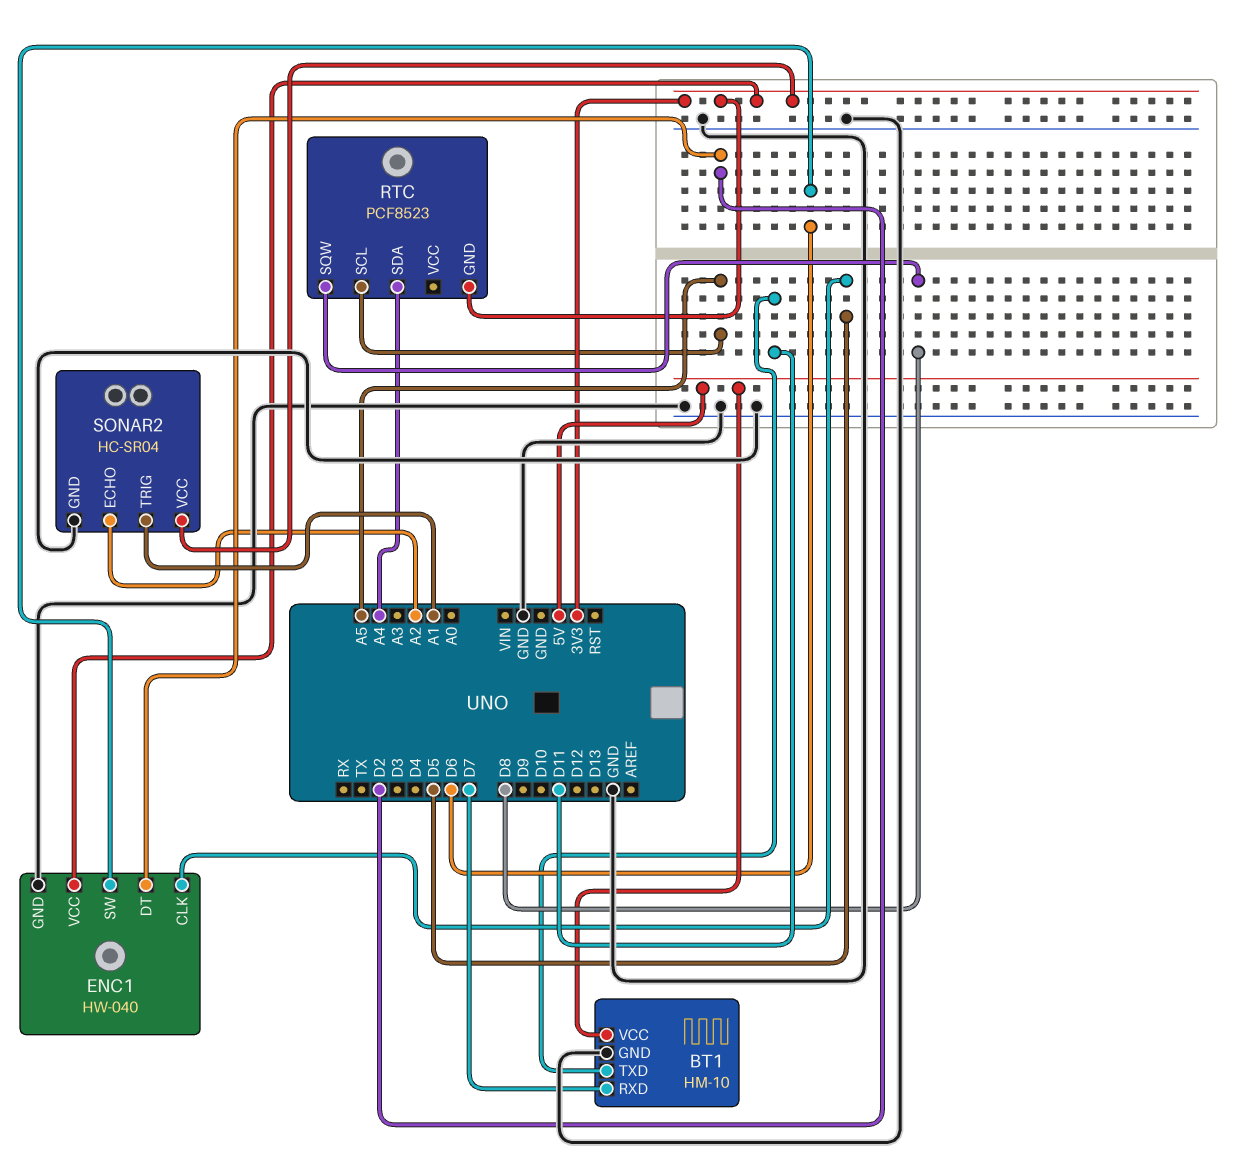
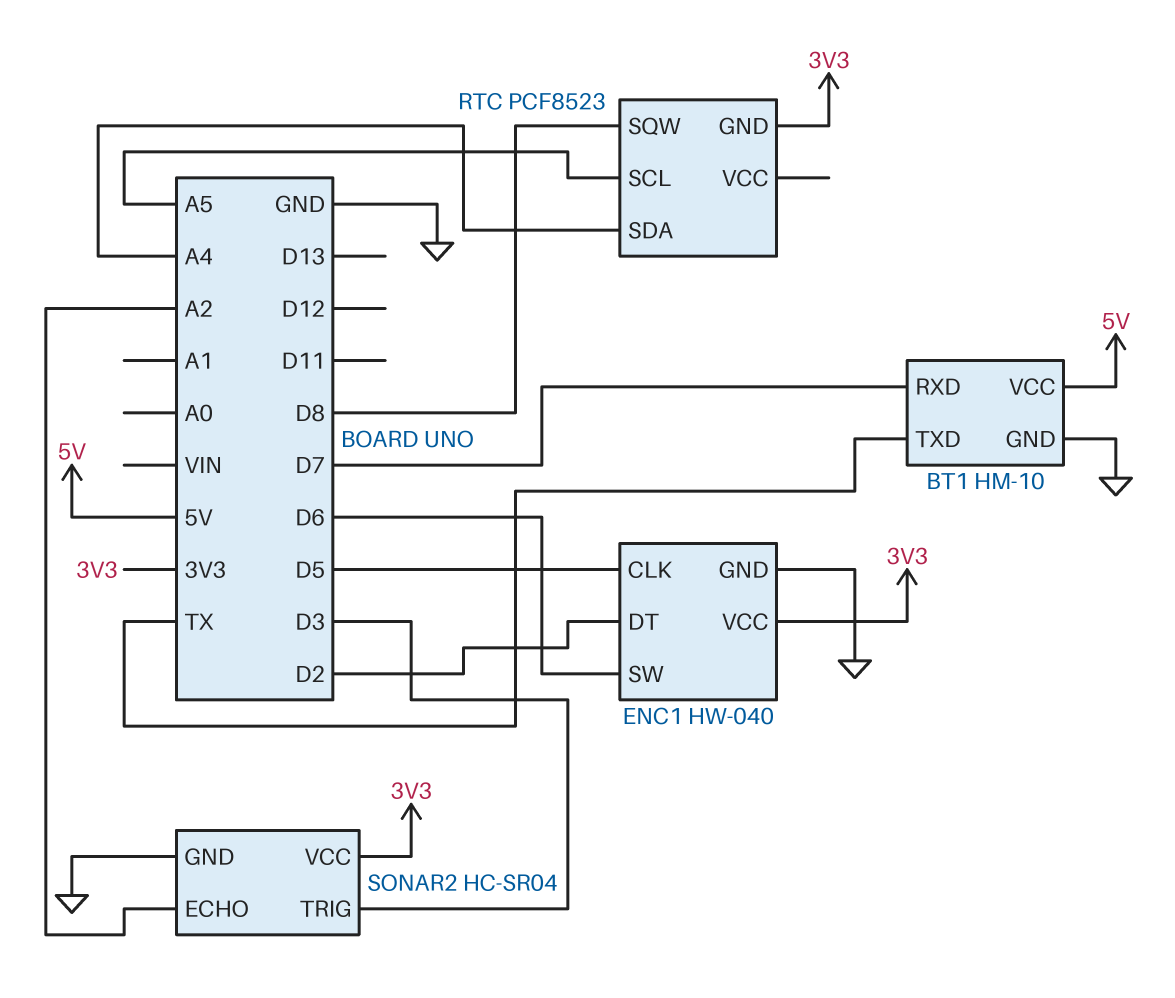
BT1 pin TXD: D11 -> TX
SONAR2 pin TRIG: A1 -> D3

